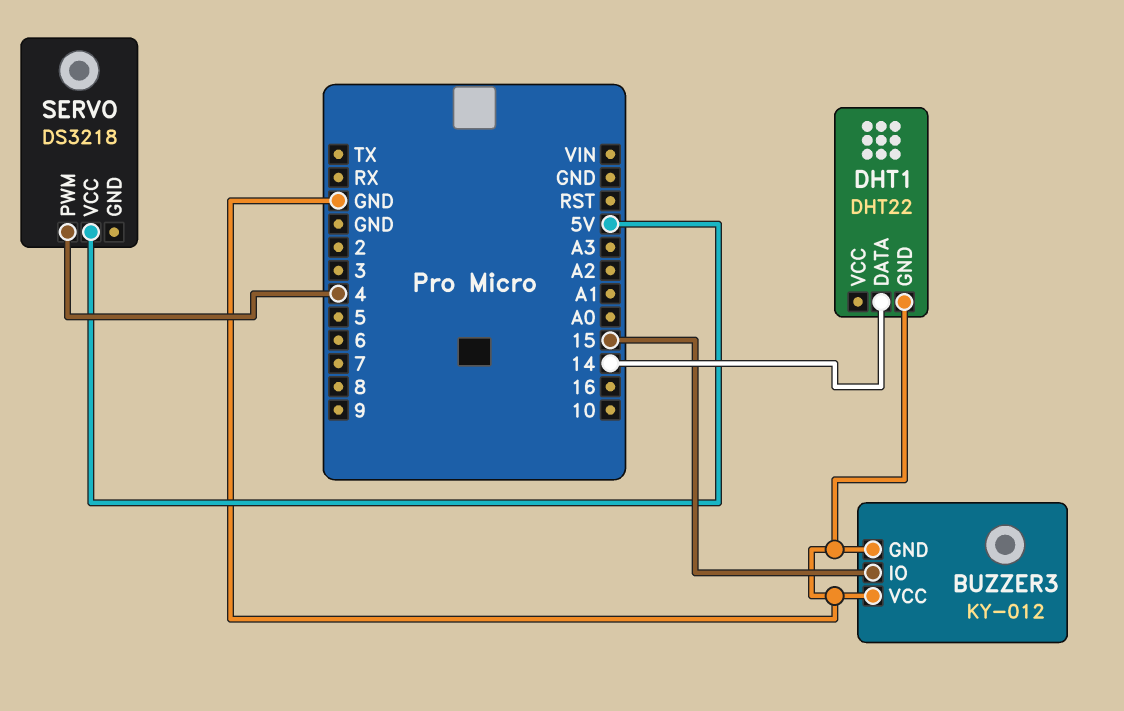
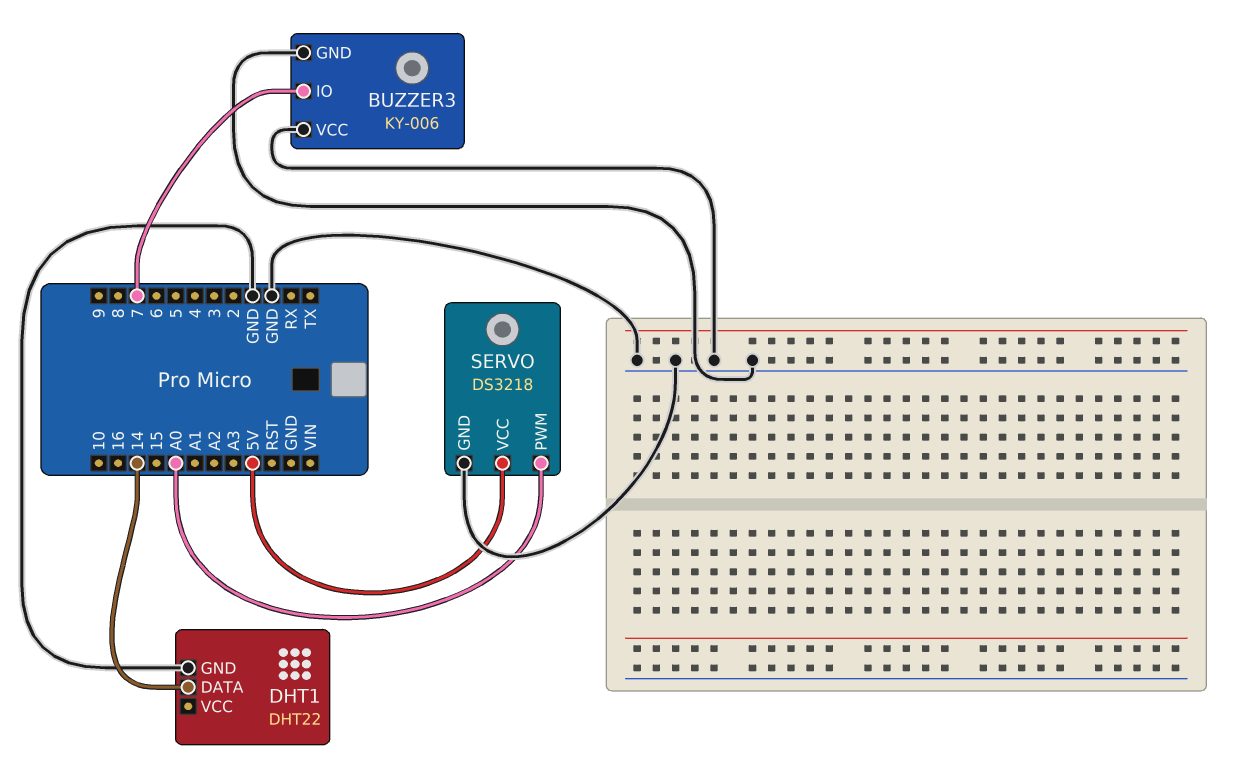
BUZZER3: KY-012 -> KY-006
BUZZER3 pin IO: 15 -> 7
SERVO pin GND: none -> GND
SERVO pin PWM: 4 -> A0

